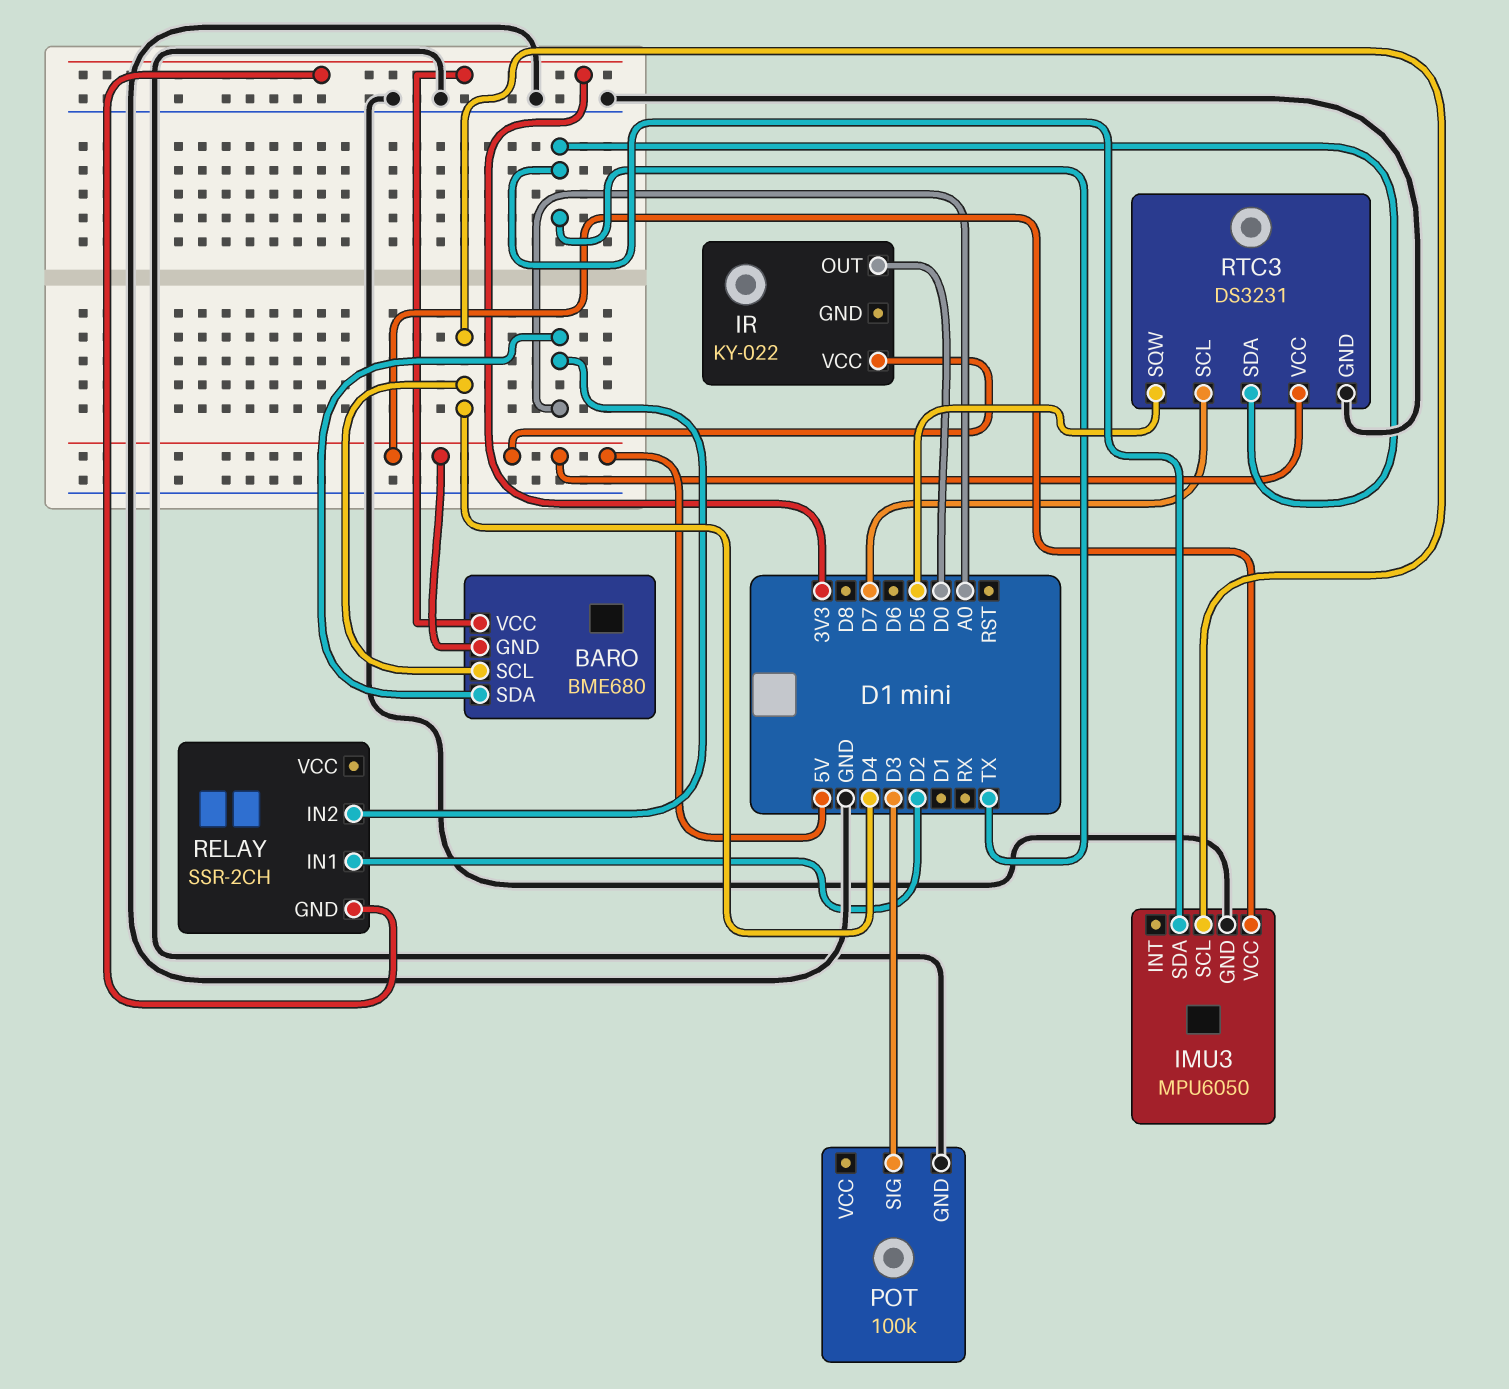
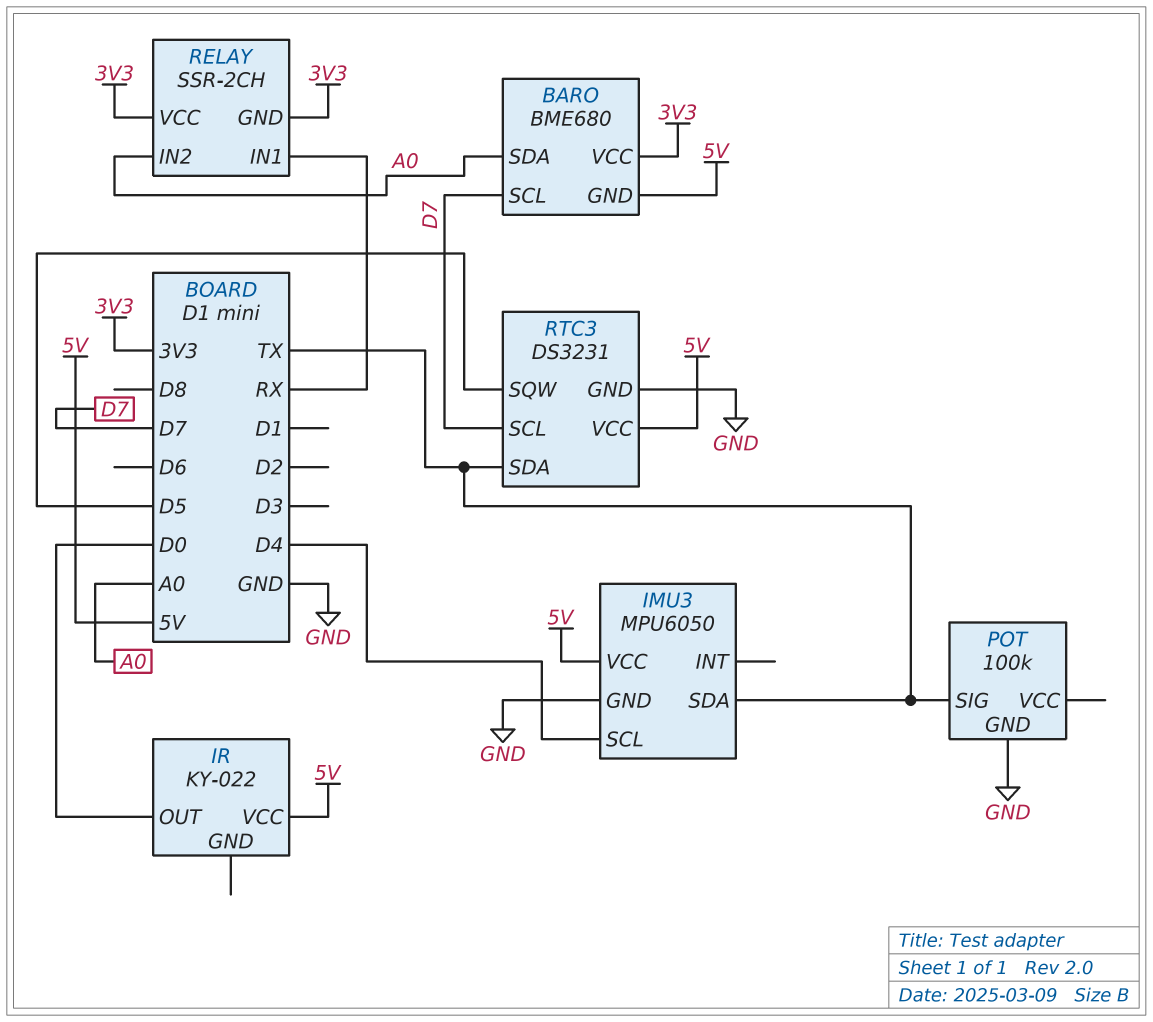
BARO pin SCL: D4 -> D7
POT pin SIG: D3 -> TX
RELAY pin IN1: D2 -> RX
RELAY pin VCC: none -> 3V3

